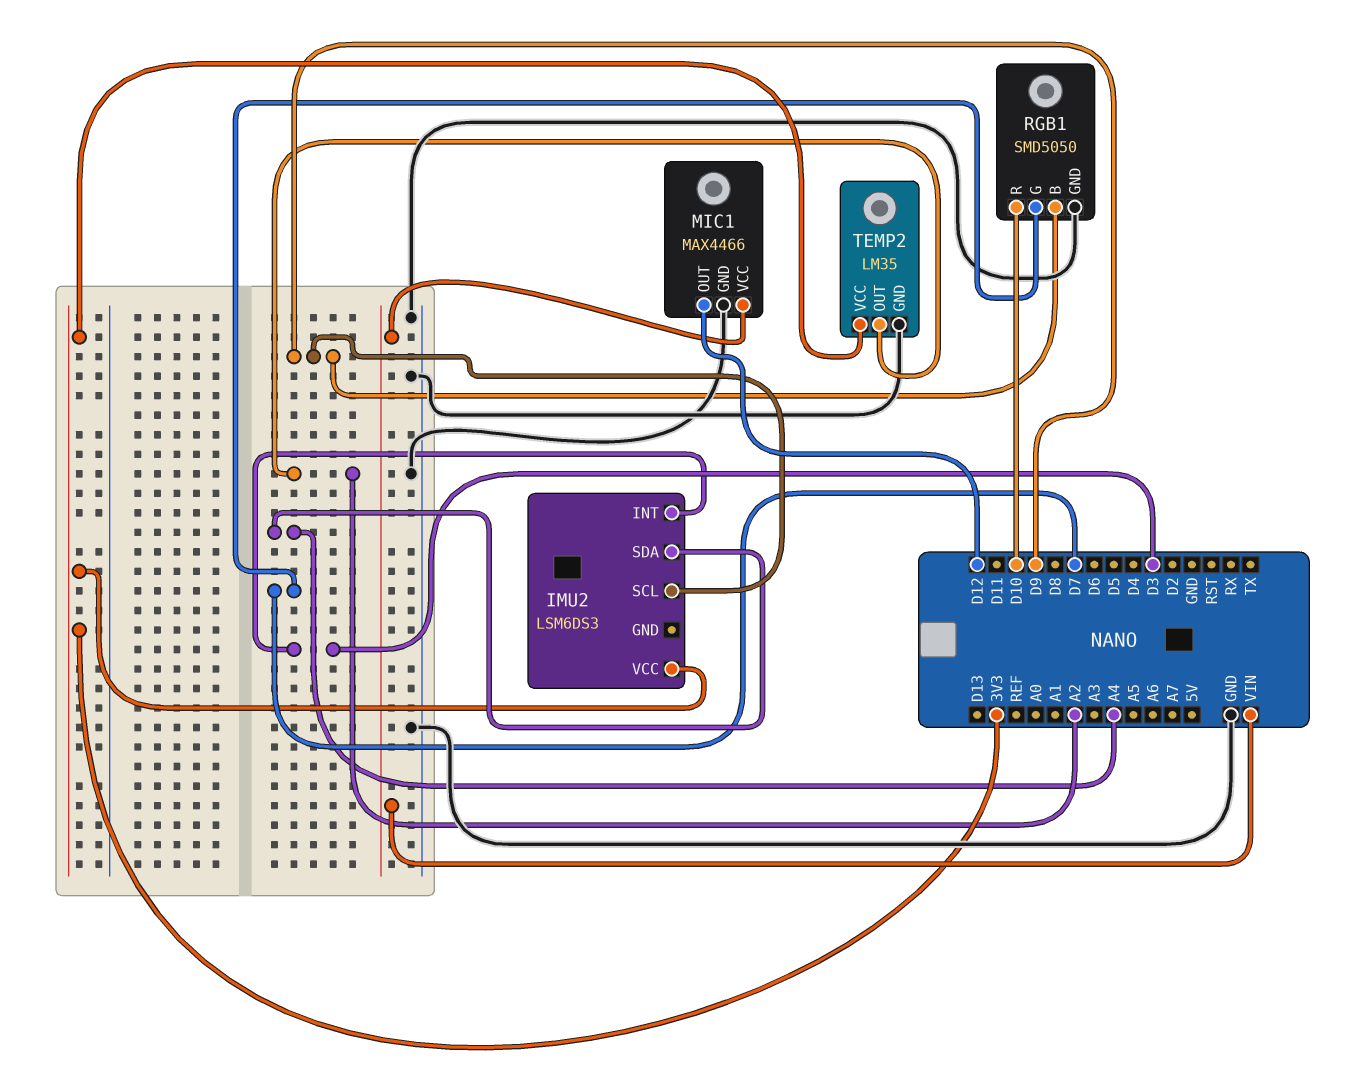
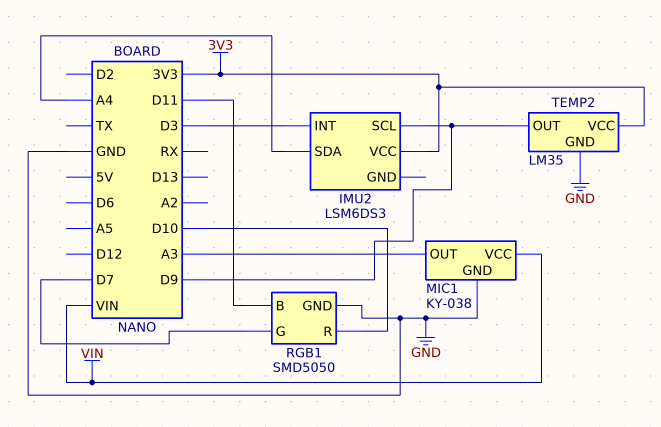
MIC1: MAX4466 -> KY-038
MIC1 pin OUT: D12 -> A3
RGB1 pin B: D9 -> D11
TEMP2 pin OUT: A2 -> D9

